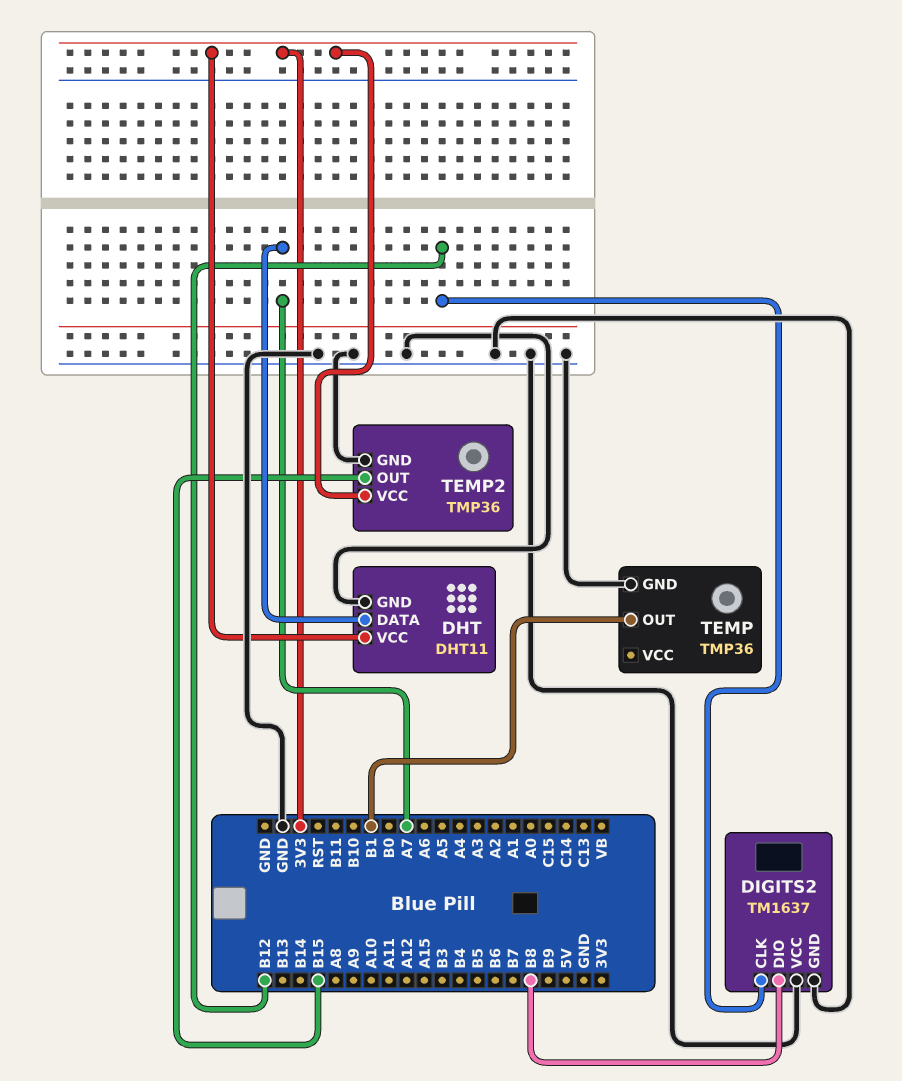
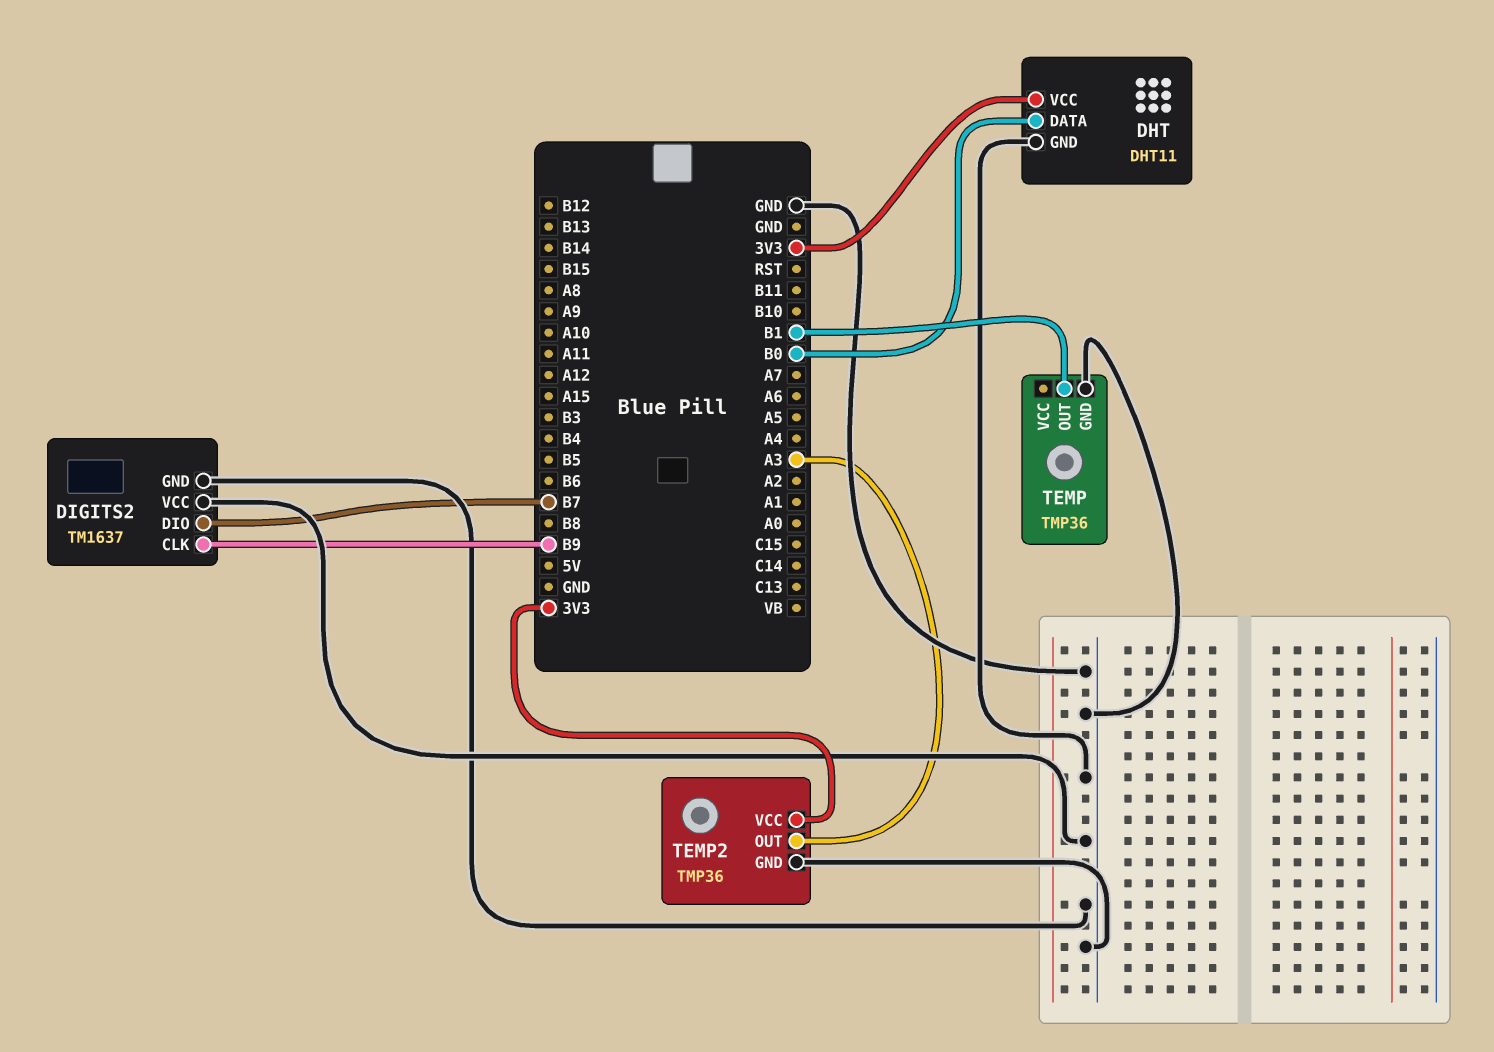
DHT pin DATA: A7 -> B0
DIGITS2 pin CLK: B12 -> B9
DIGITS2 pin DIO: B8 -> B7
TEMP2 pin OUT: B15 -> A3

